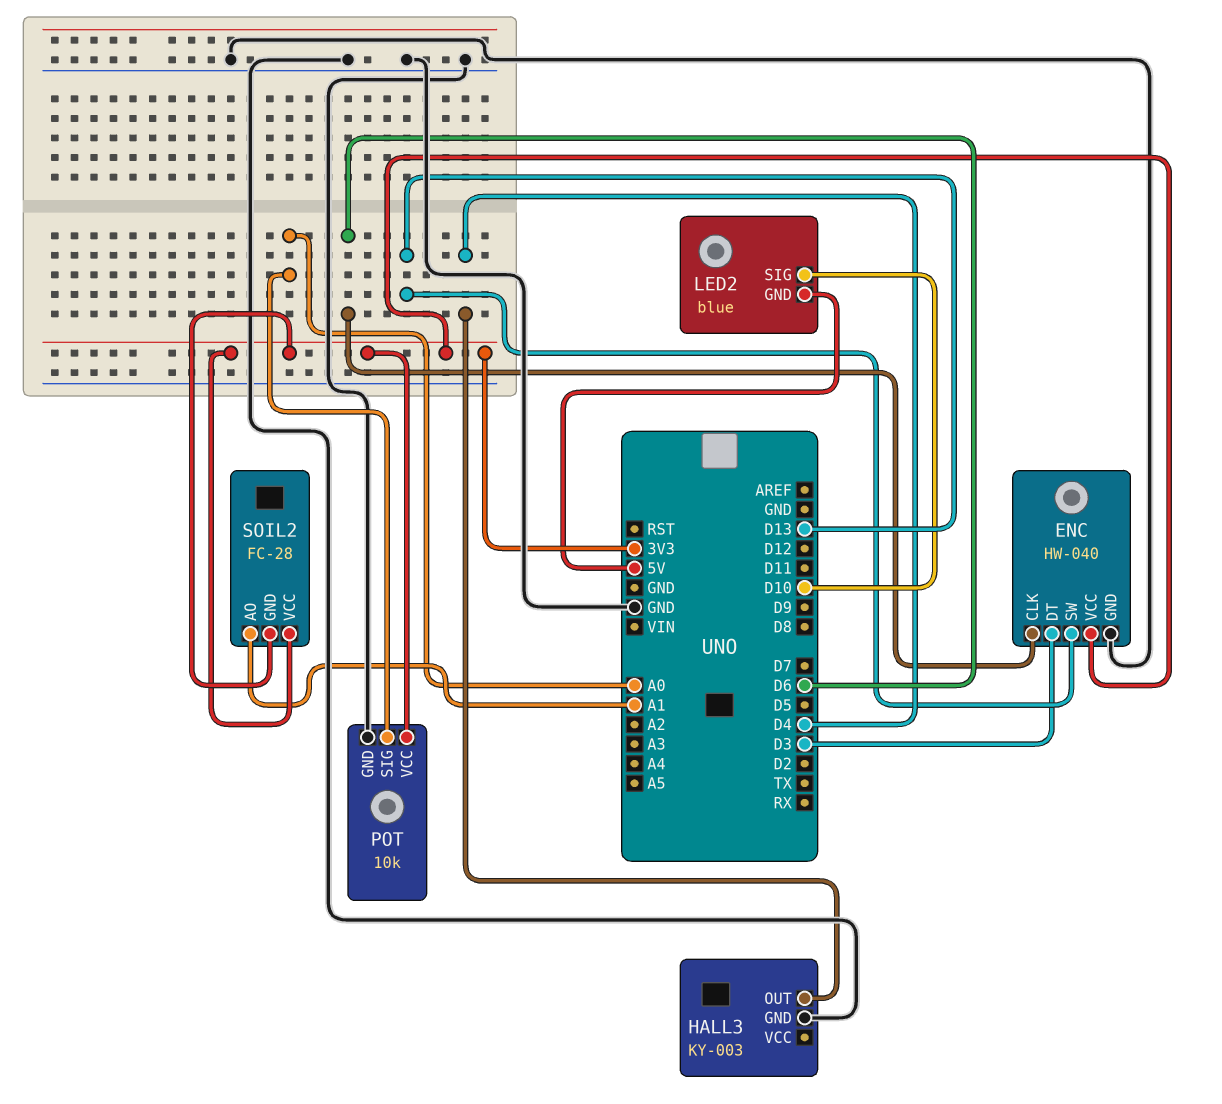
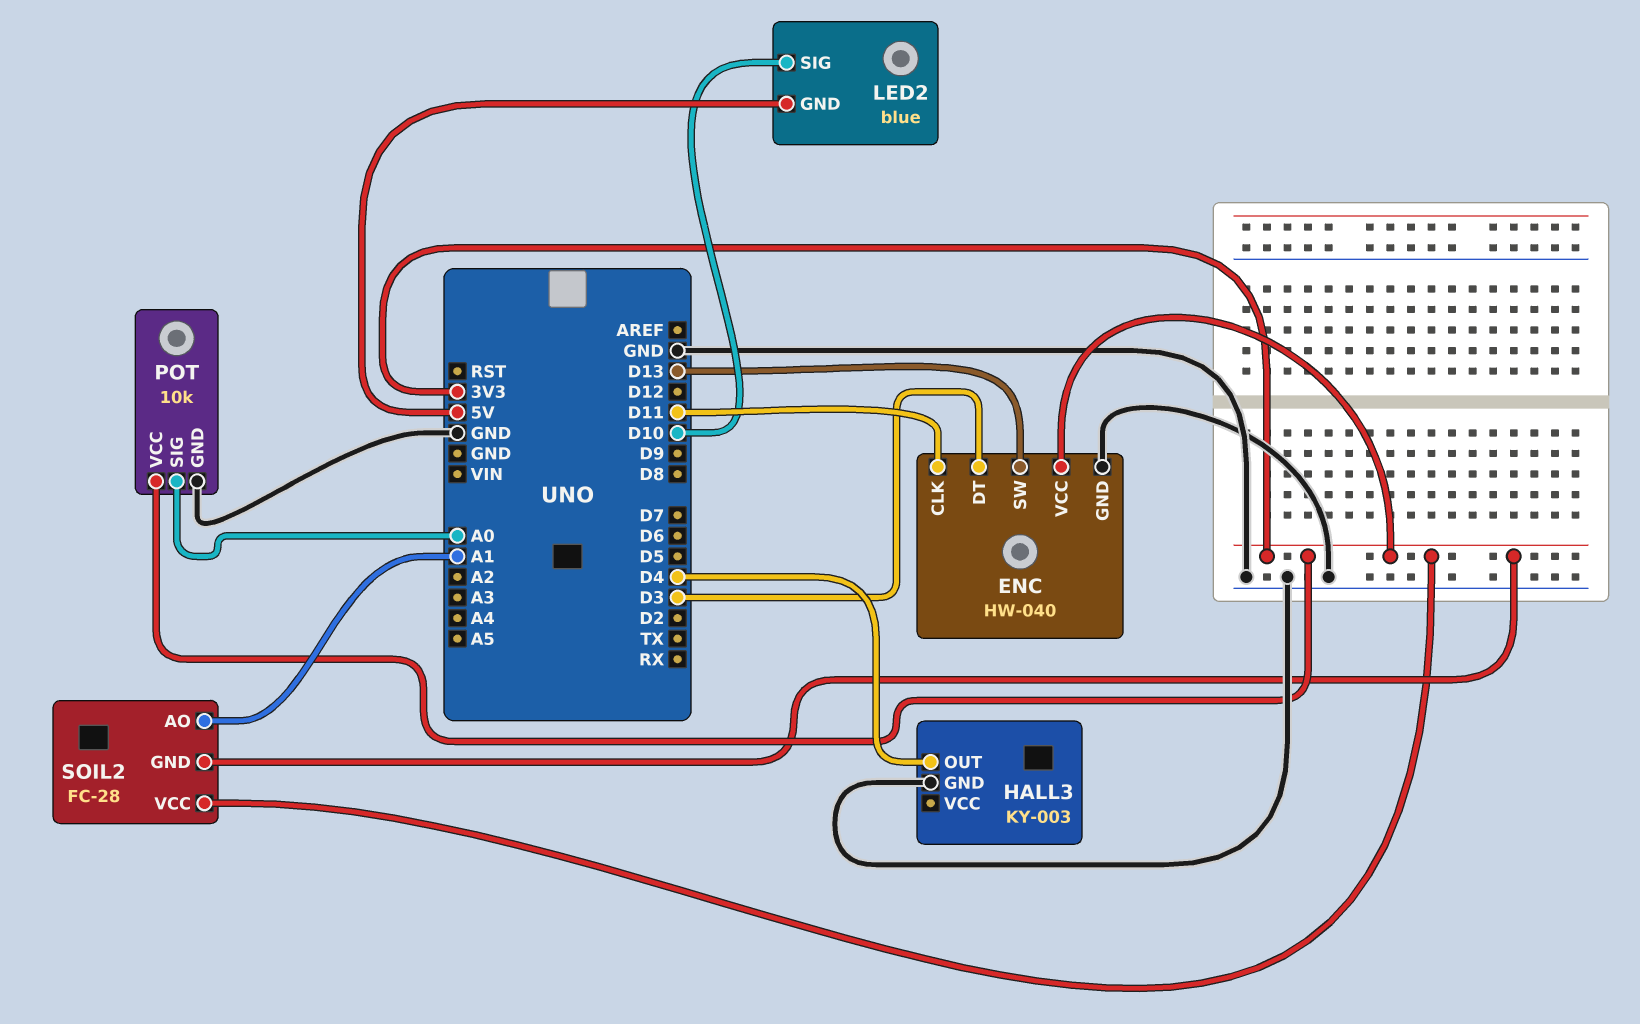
ENC pin CLK: D6 -> D11

